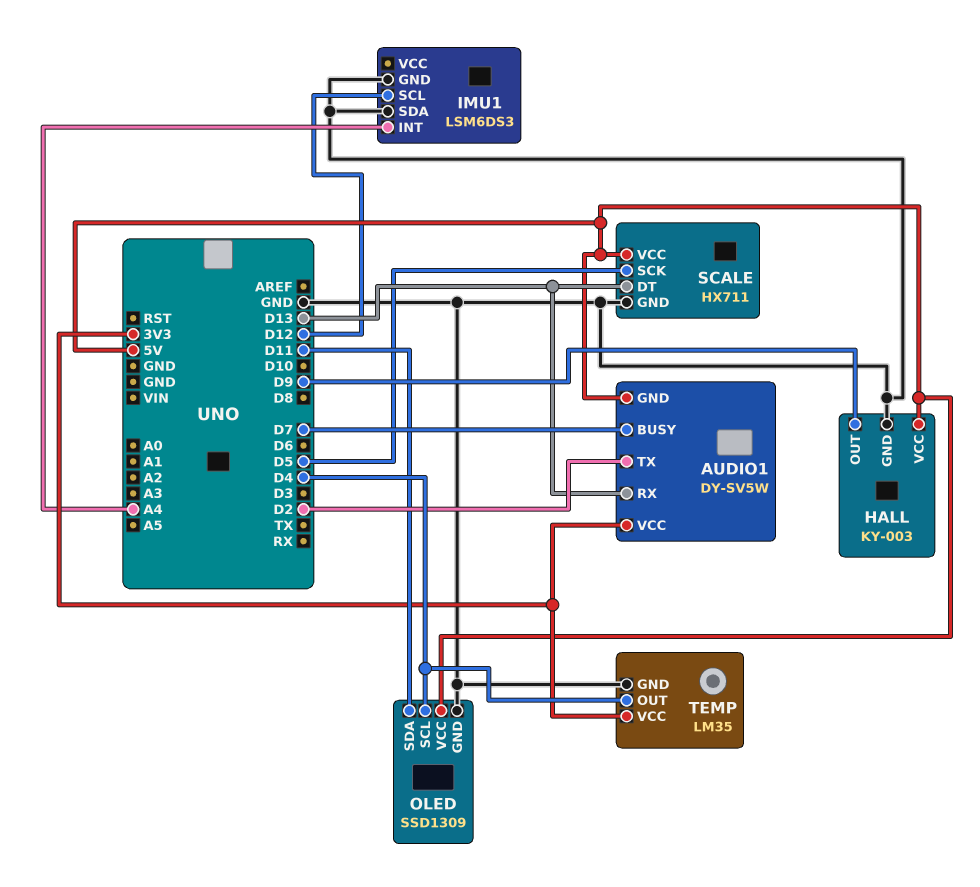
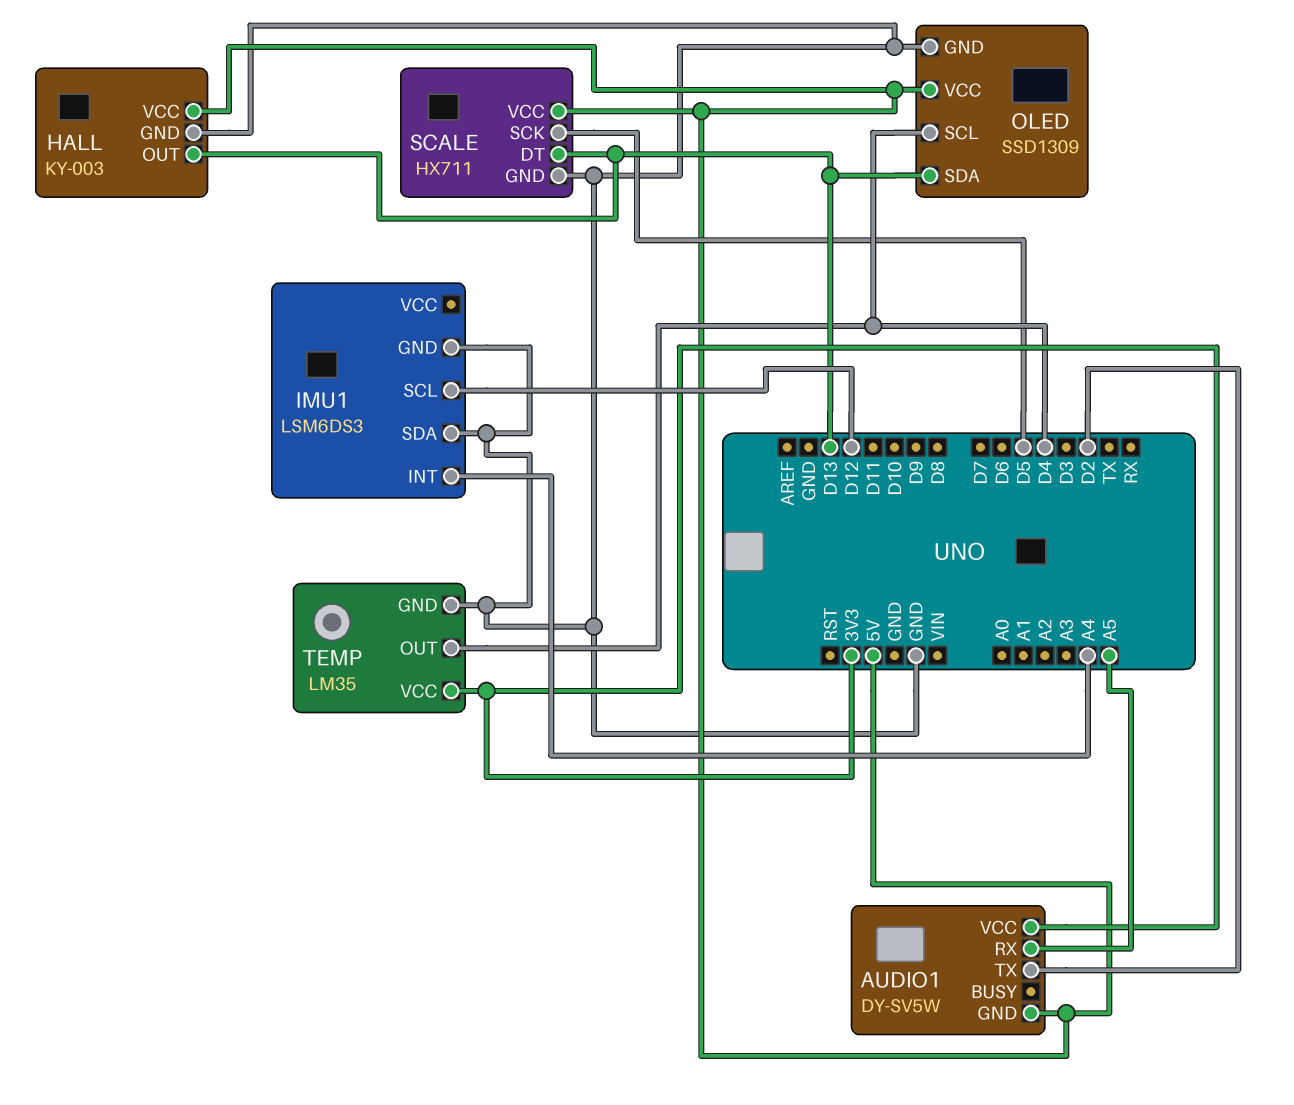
AUDIO1 pin BUSY: D7 -> none
AUDIO1 pin RX: D13 -> A5
HALL pin OUT: D9 -> D13
OLED pin SDA: D11 -> D13

